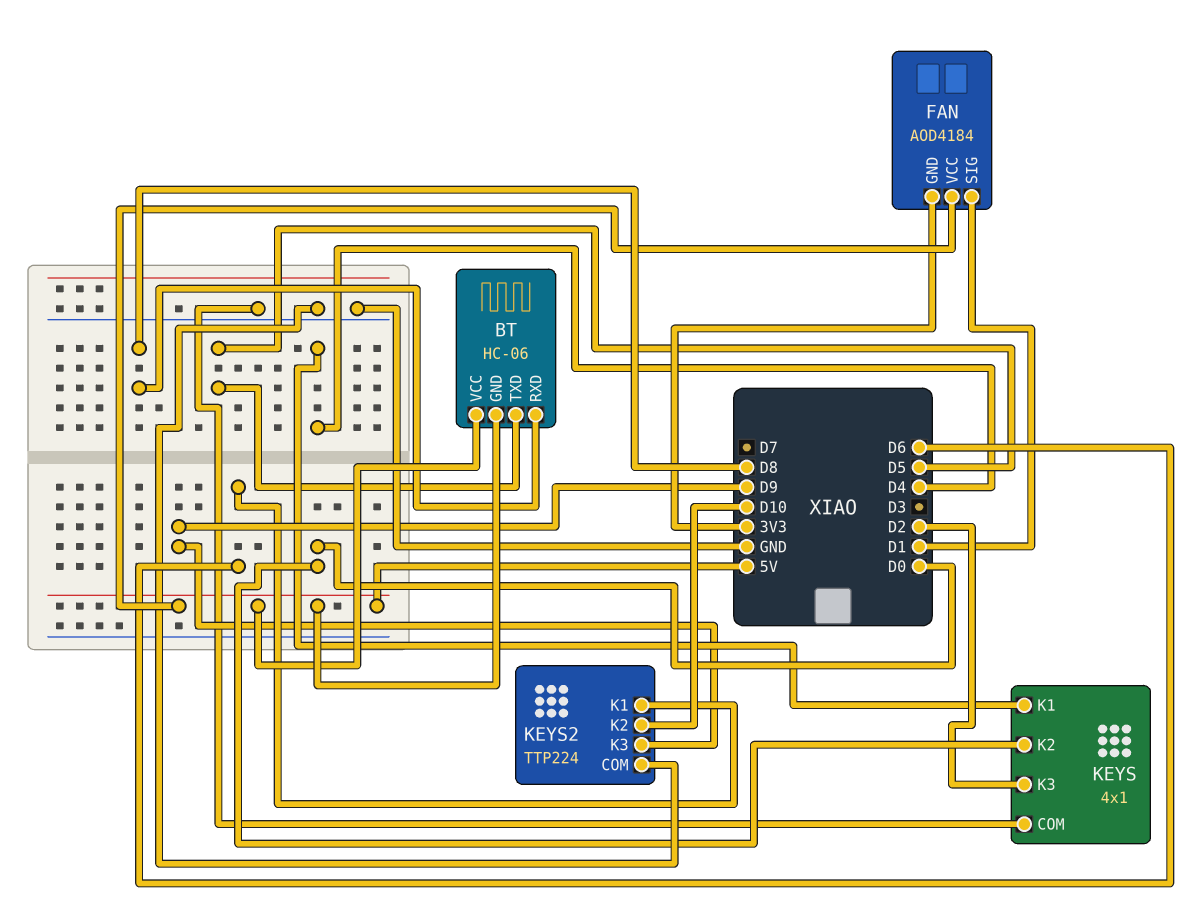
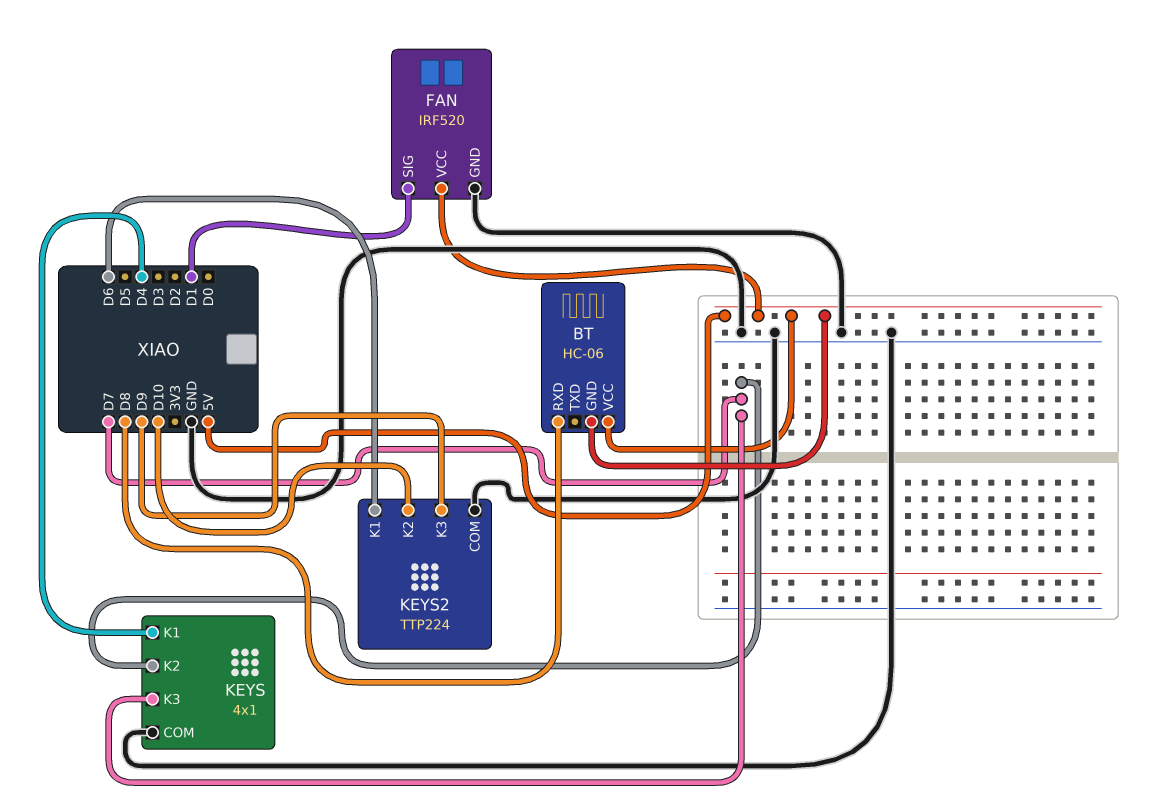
BT pin TXD: D5 -> none
FAN: AOD4184 -> IRF520
FAN pin GND: 3V3 -> GND
KEYS pin K2: D0 -> D7
KEYS pin K3: D2 -> D7

